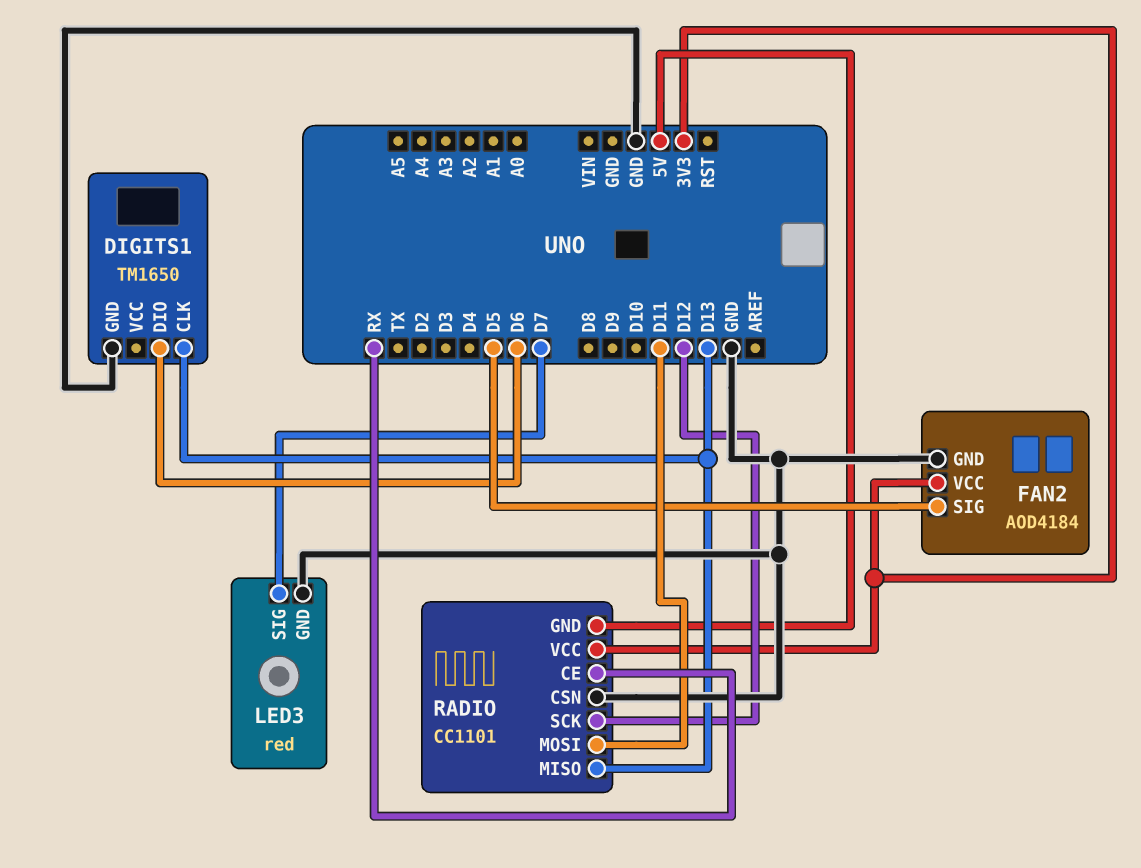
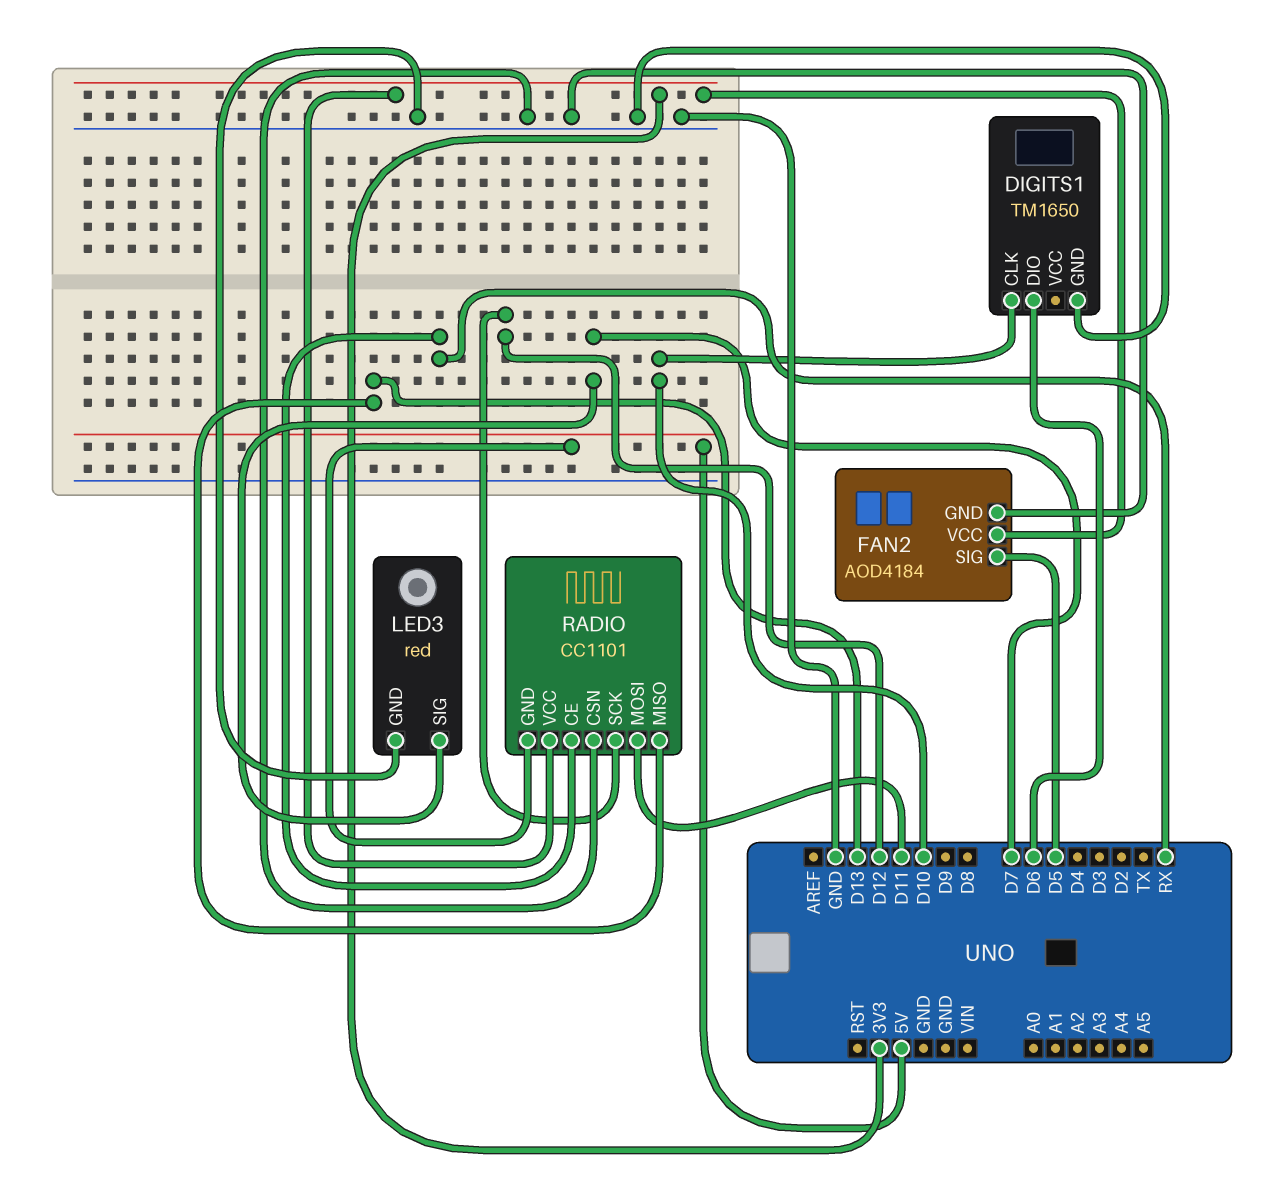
DIGITS1 pin CLK: D13 -> D10

